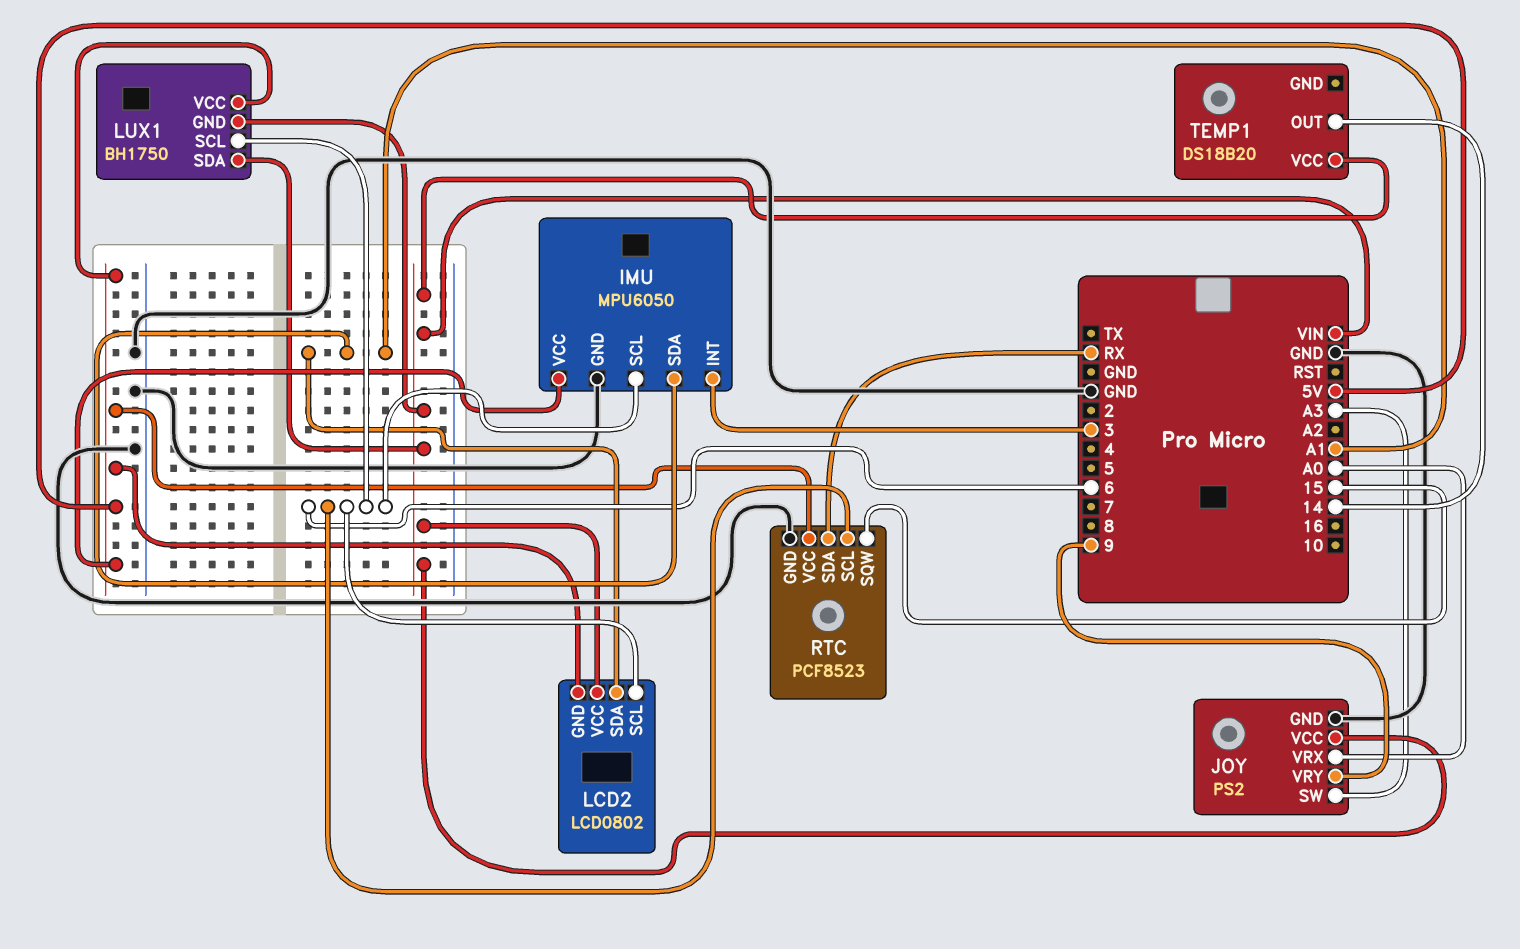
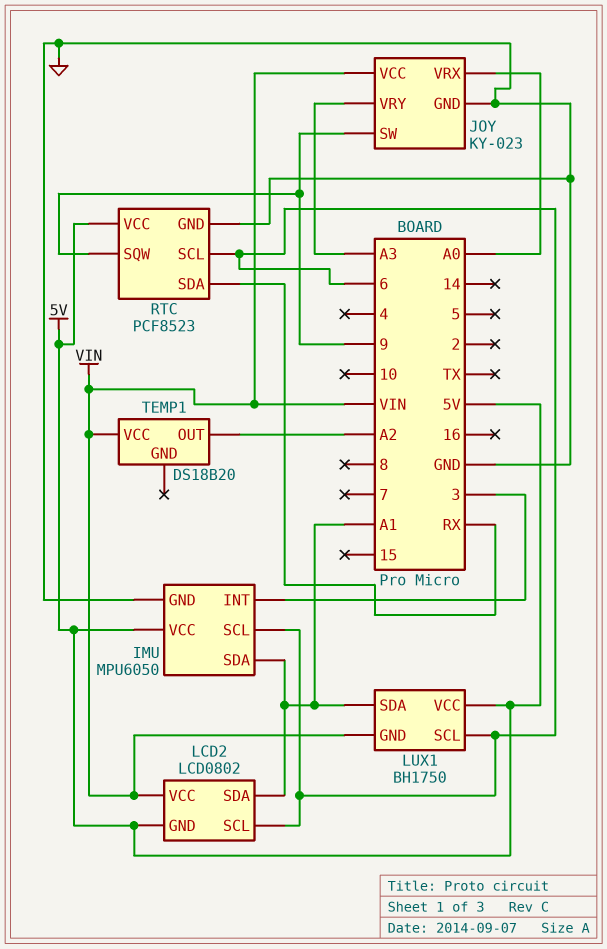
JOY: PS2 -> KY-023
JOY pin SW: A3 -> 9
JOY pin VRY: 9 -> A3
LUX1 pin SDA: VIN -> A1
RTC pin SQW: 15 -> 9
TEMP1 pin OUT: 14 -> A2

